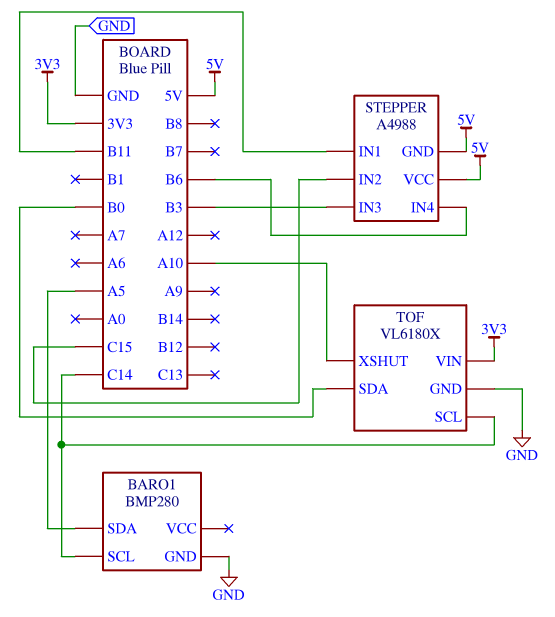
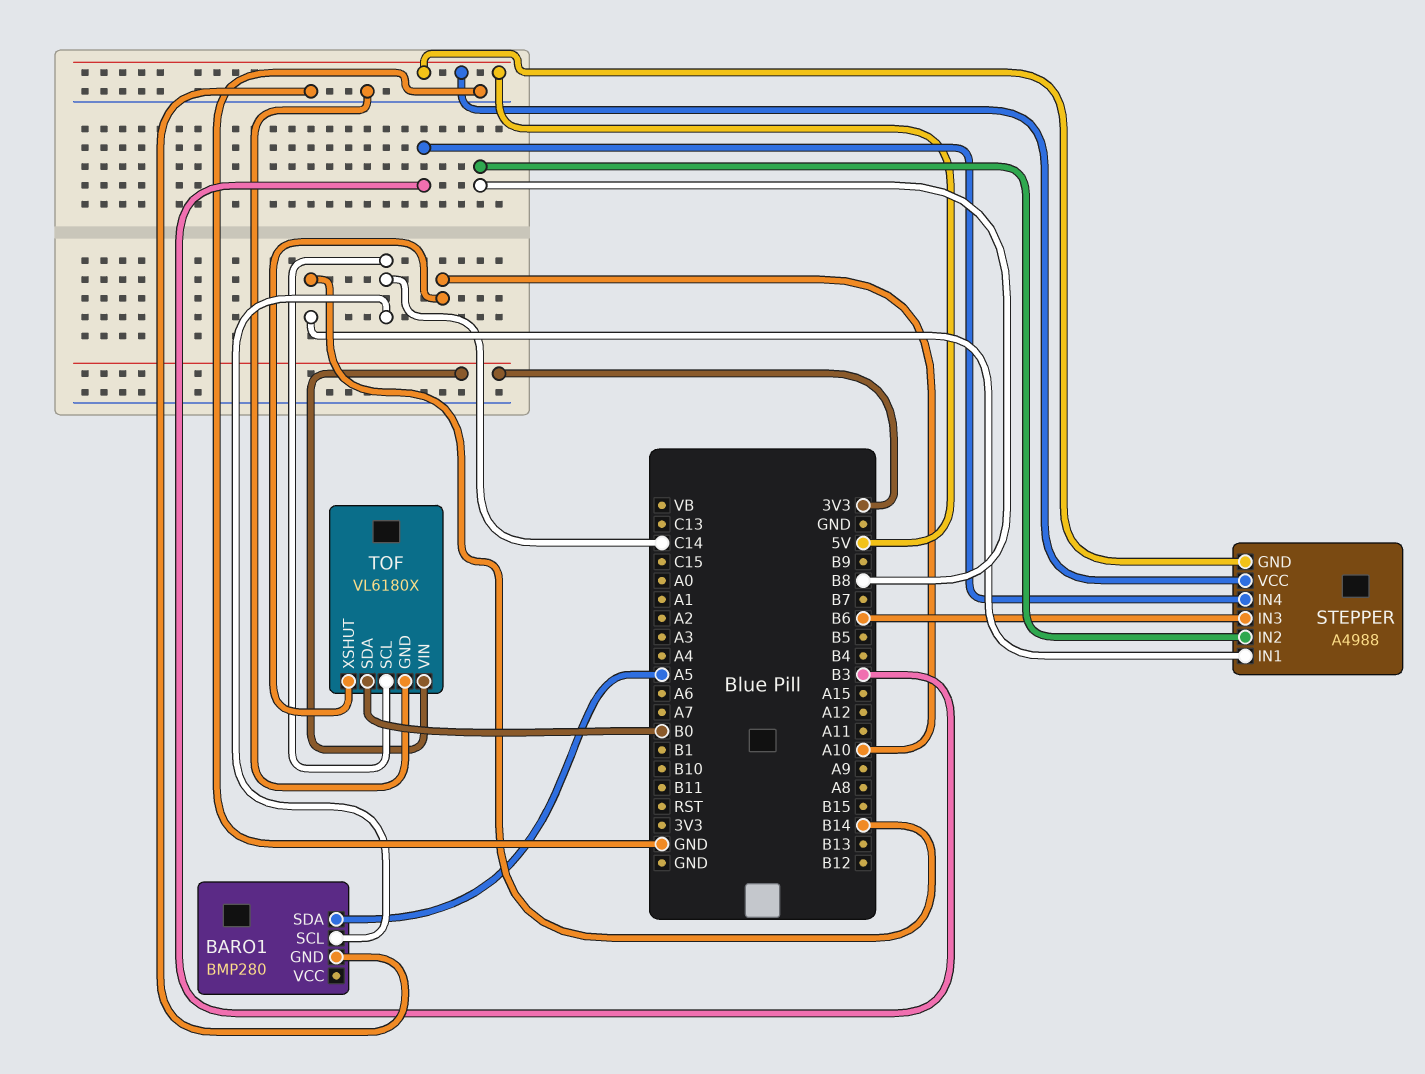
STEPPER pin IN1: B11 -> B14
STEPPER pin IN2: C15 -> B8
STEPPER pin IN3: B3 -> B6
STEPPER pin IN4: B6 -> B3

